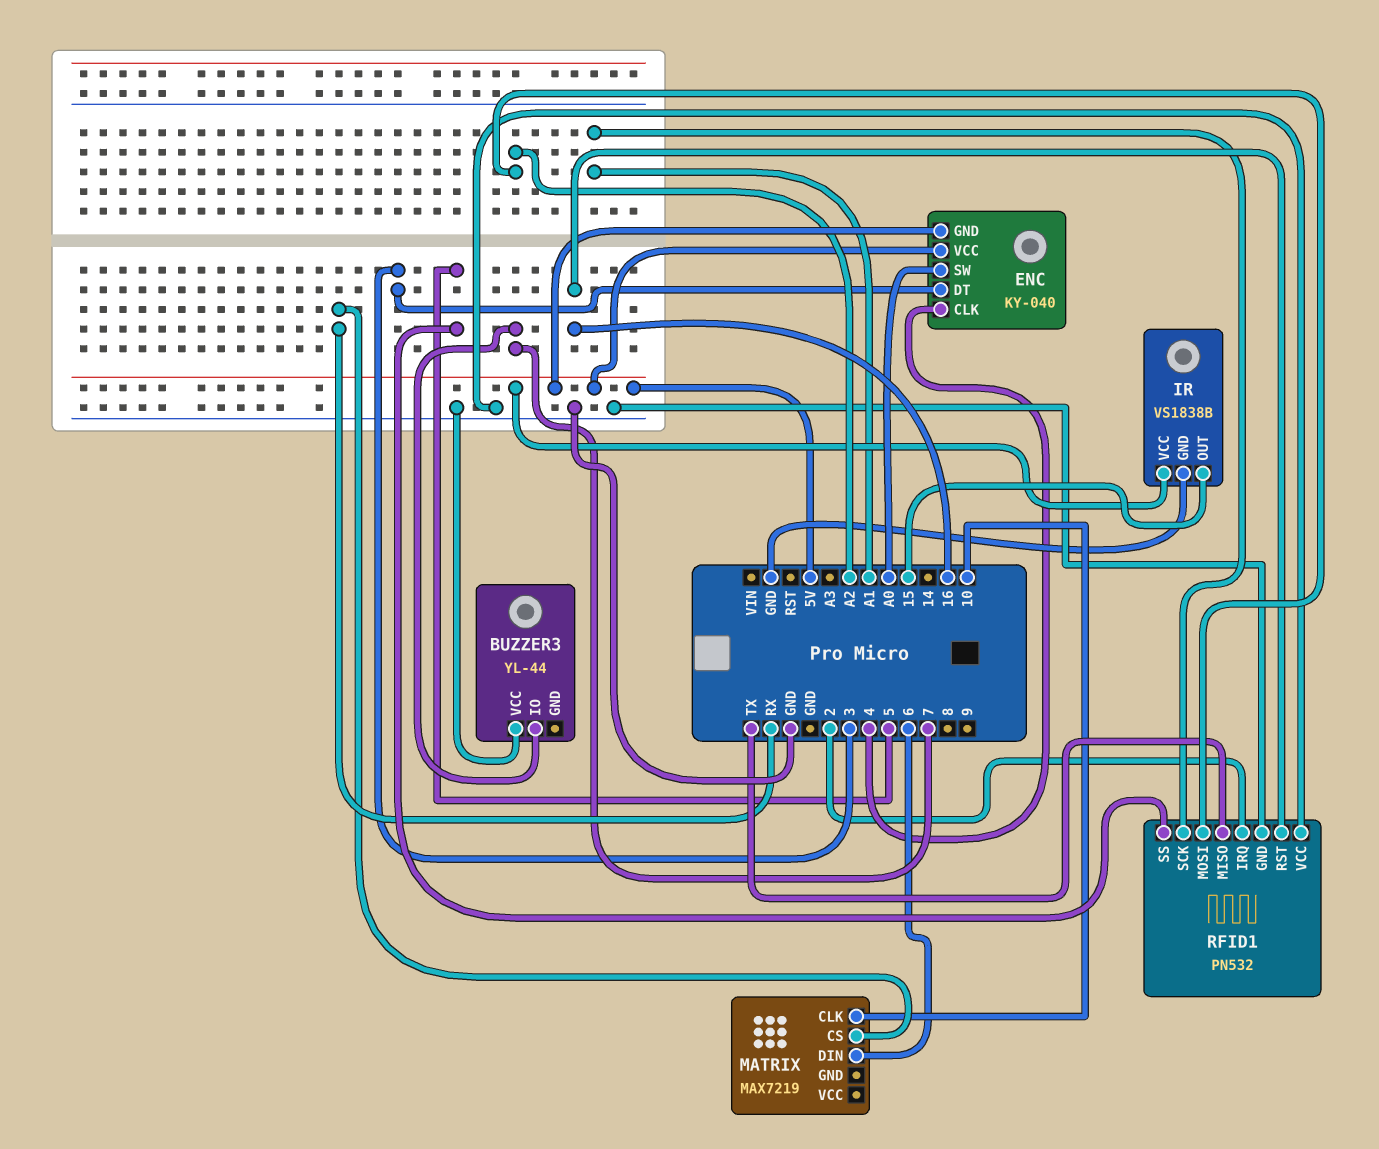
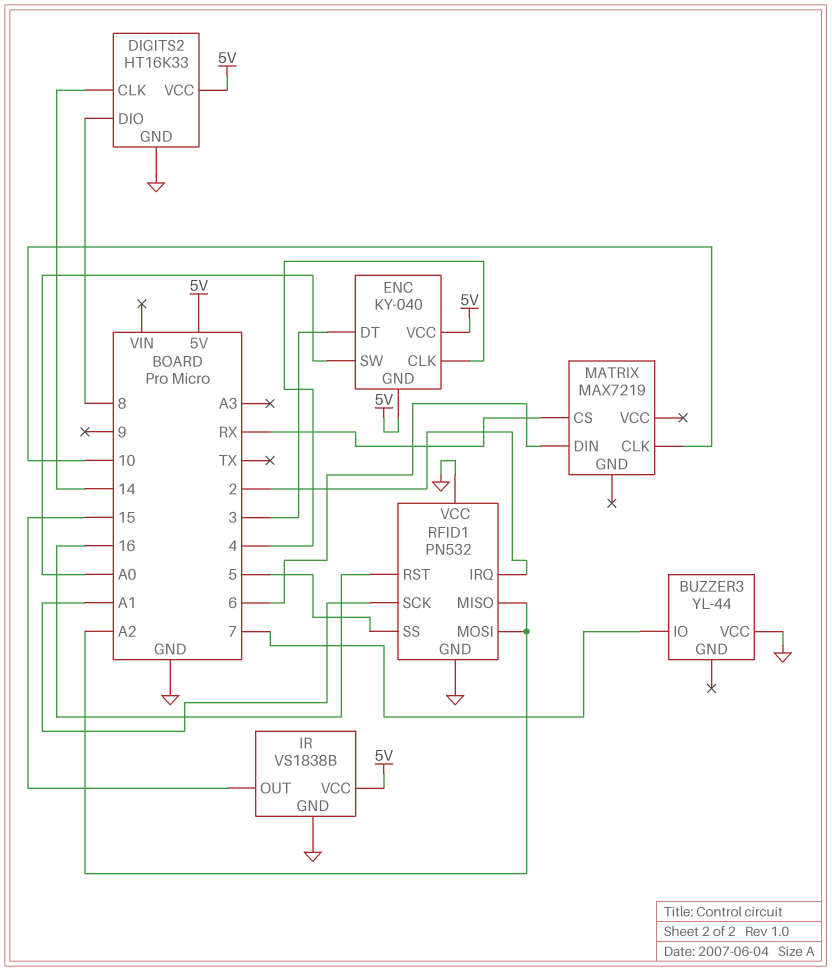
DIGITS2: none -> HT16K33
DIGITS2 pin CLK: none -> 14
DIGITS2 pin DIO: none -> 8
DIGITS2 pin GND: none -> GND
DIGITS2 pin VCC: none -> 5V
RFID1 pin MISO: TX -> A2

